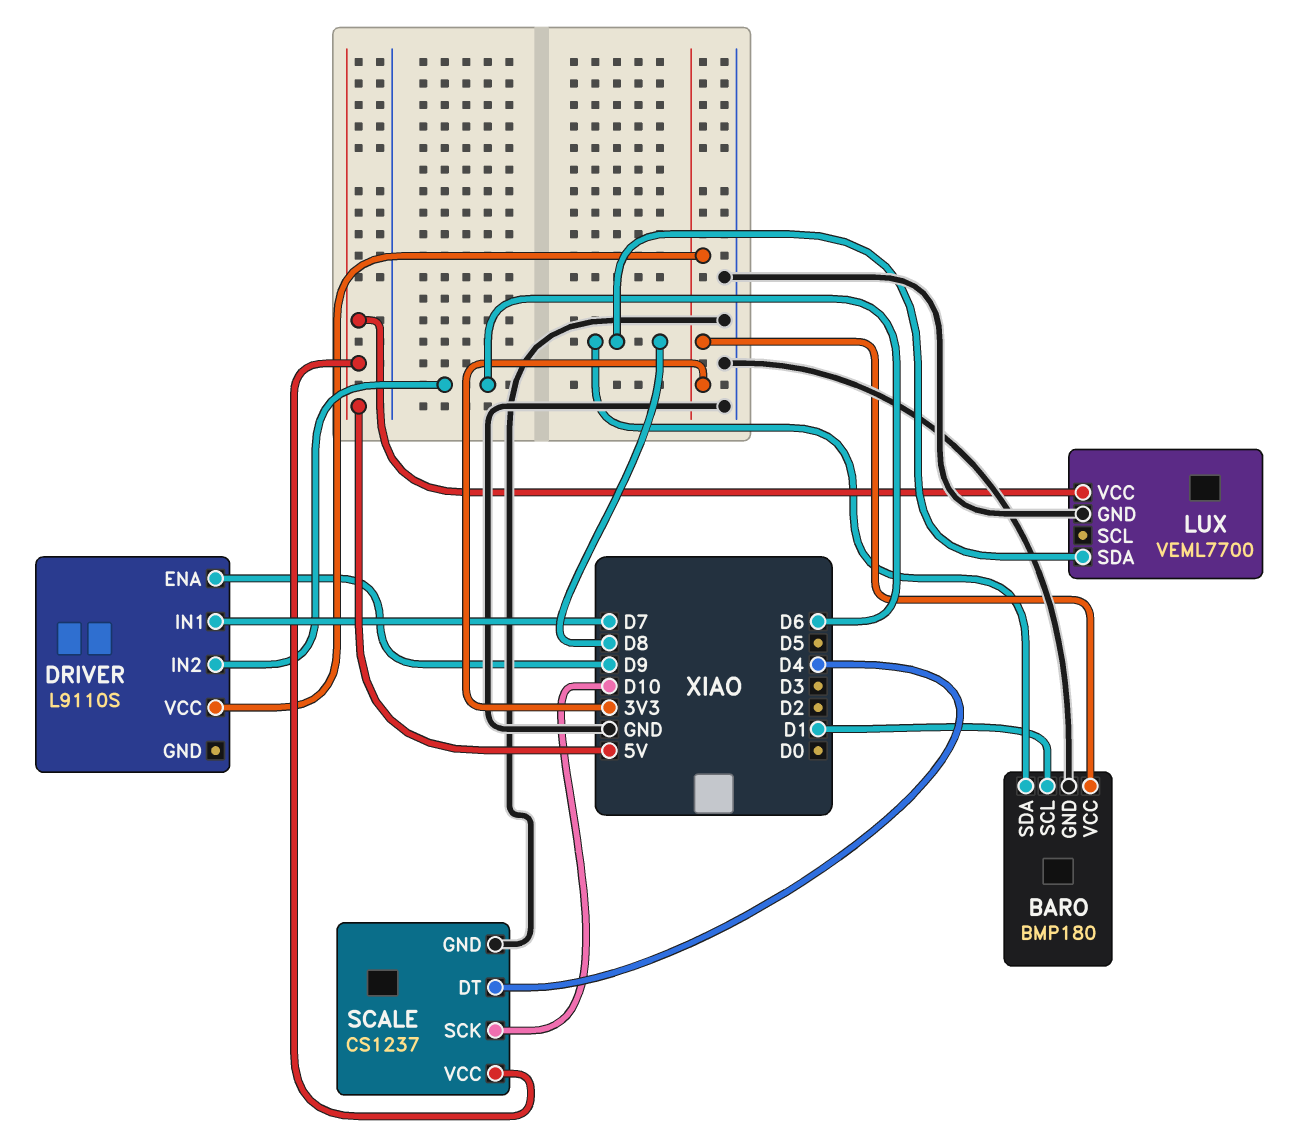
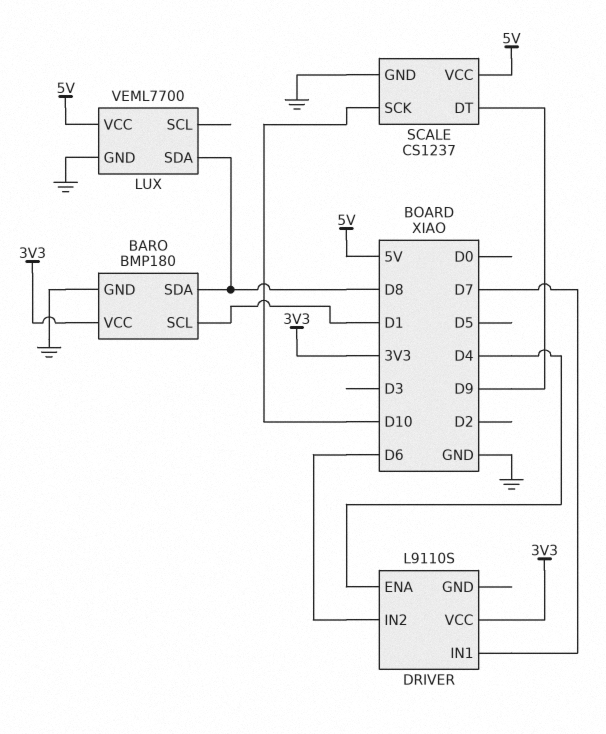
DRIVER pin ENA: D9 -> D4
SCALE pin DT: D4 -> D9

